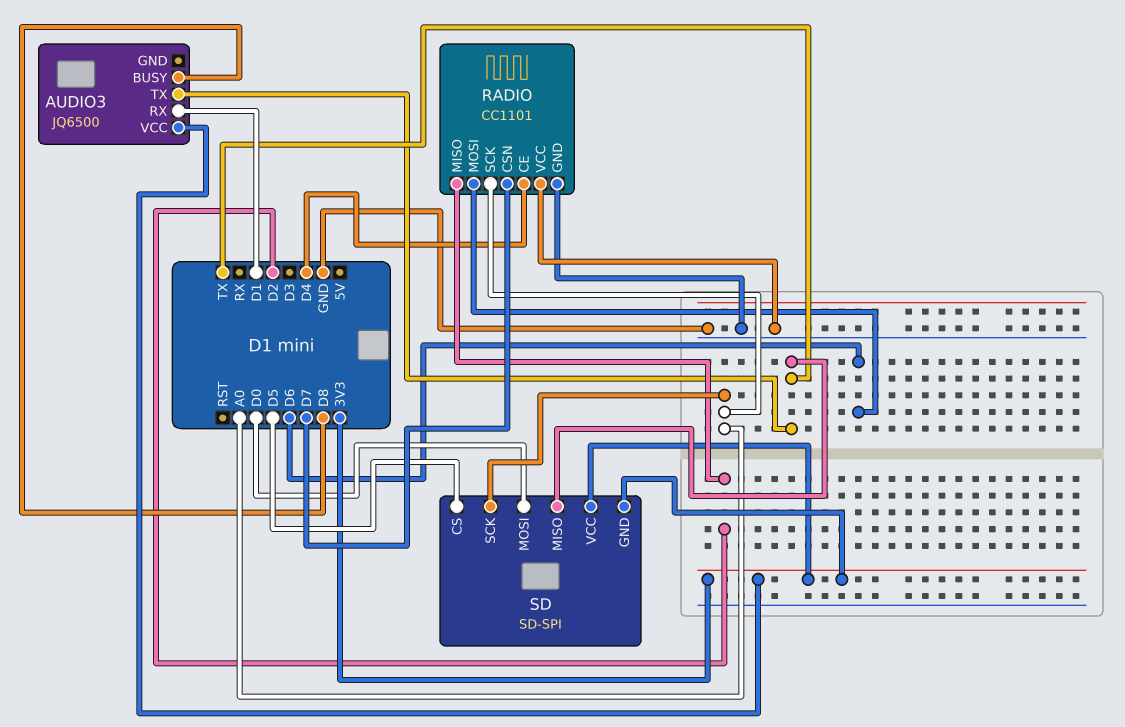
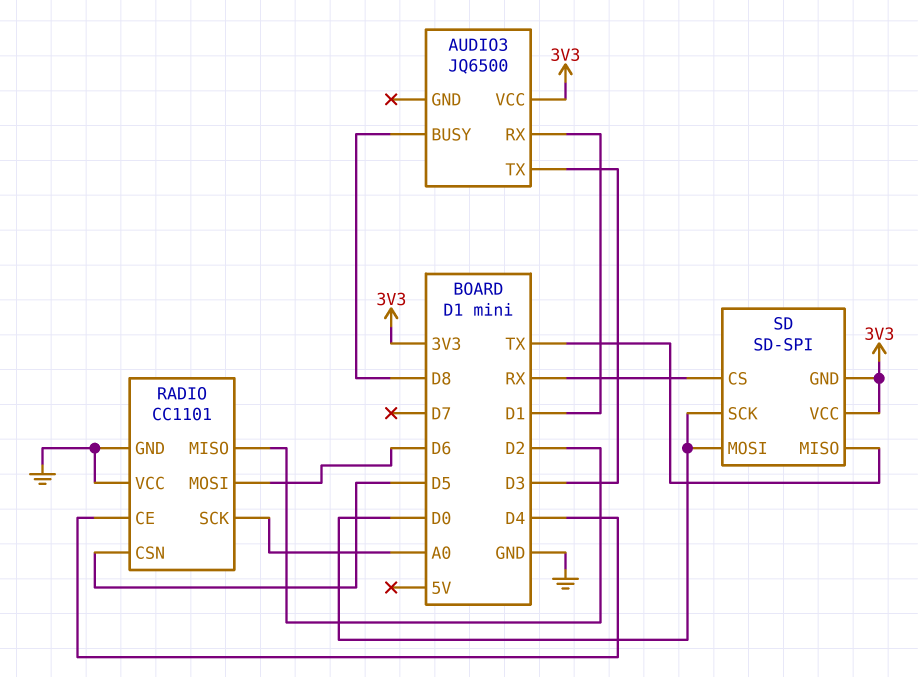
AUDIO3 pin TX: TX -> D3
RADIO pin CSN: D7 -> D5
SD pin CS: D5 -> RX
SD pin SCK: A0 -> D0

